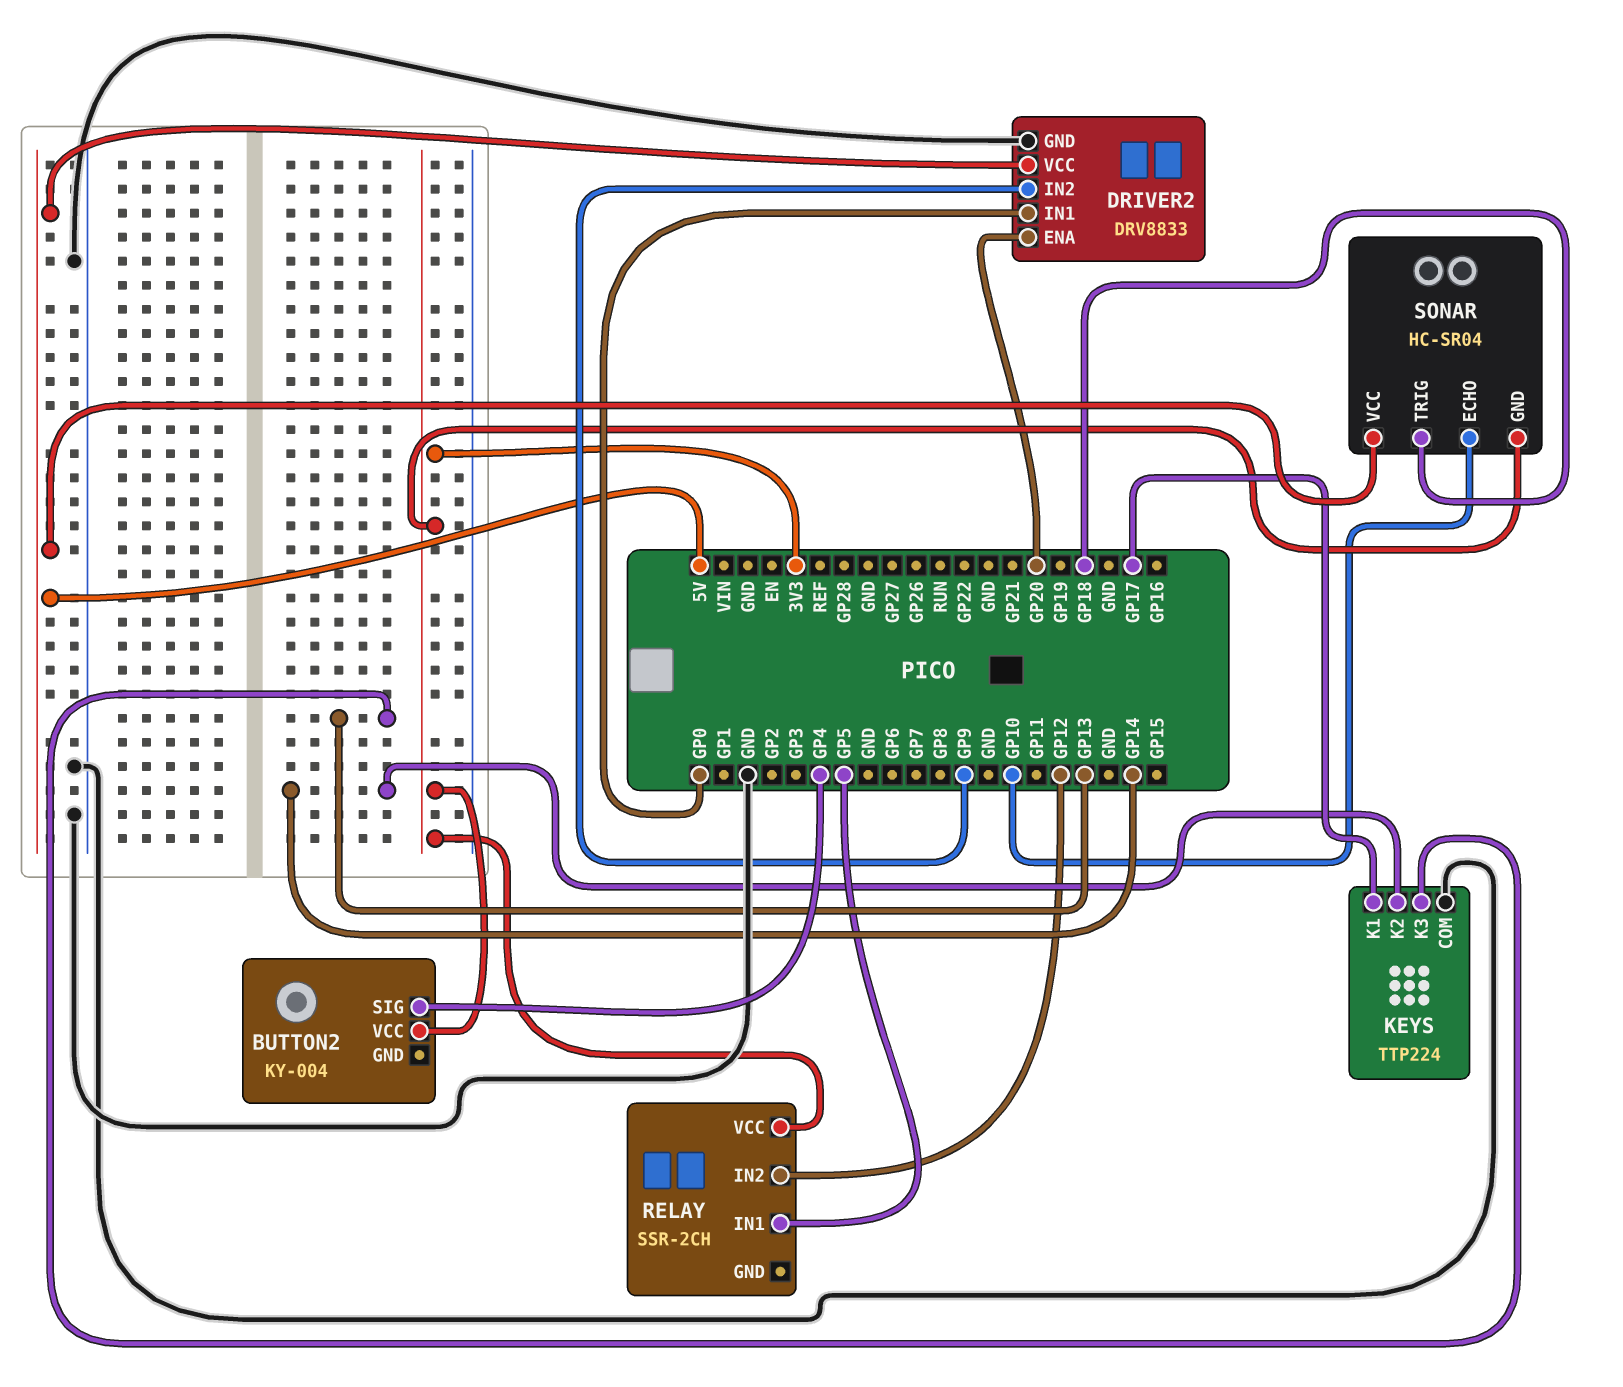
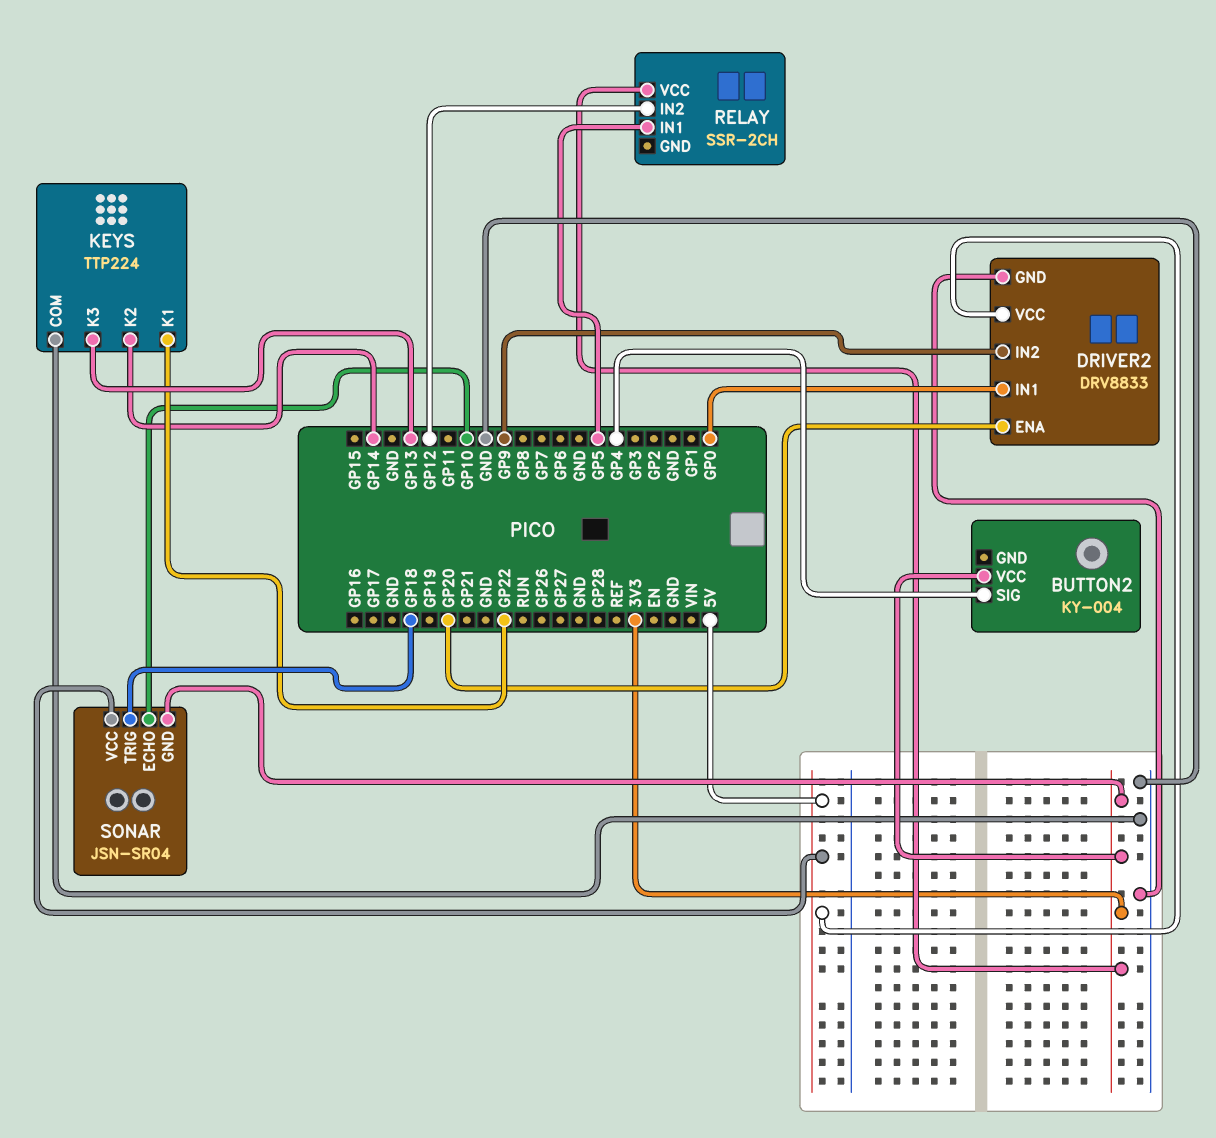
KEYS pin K1: GP17 -> GP22
SONAR: HC-SR04 -> JSN-SR04

